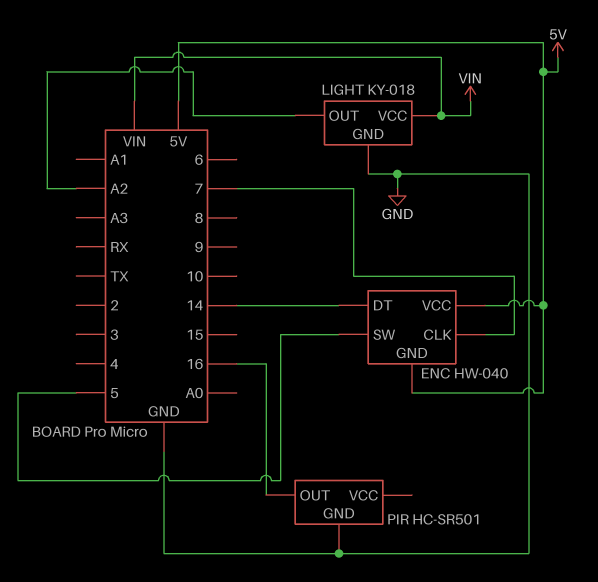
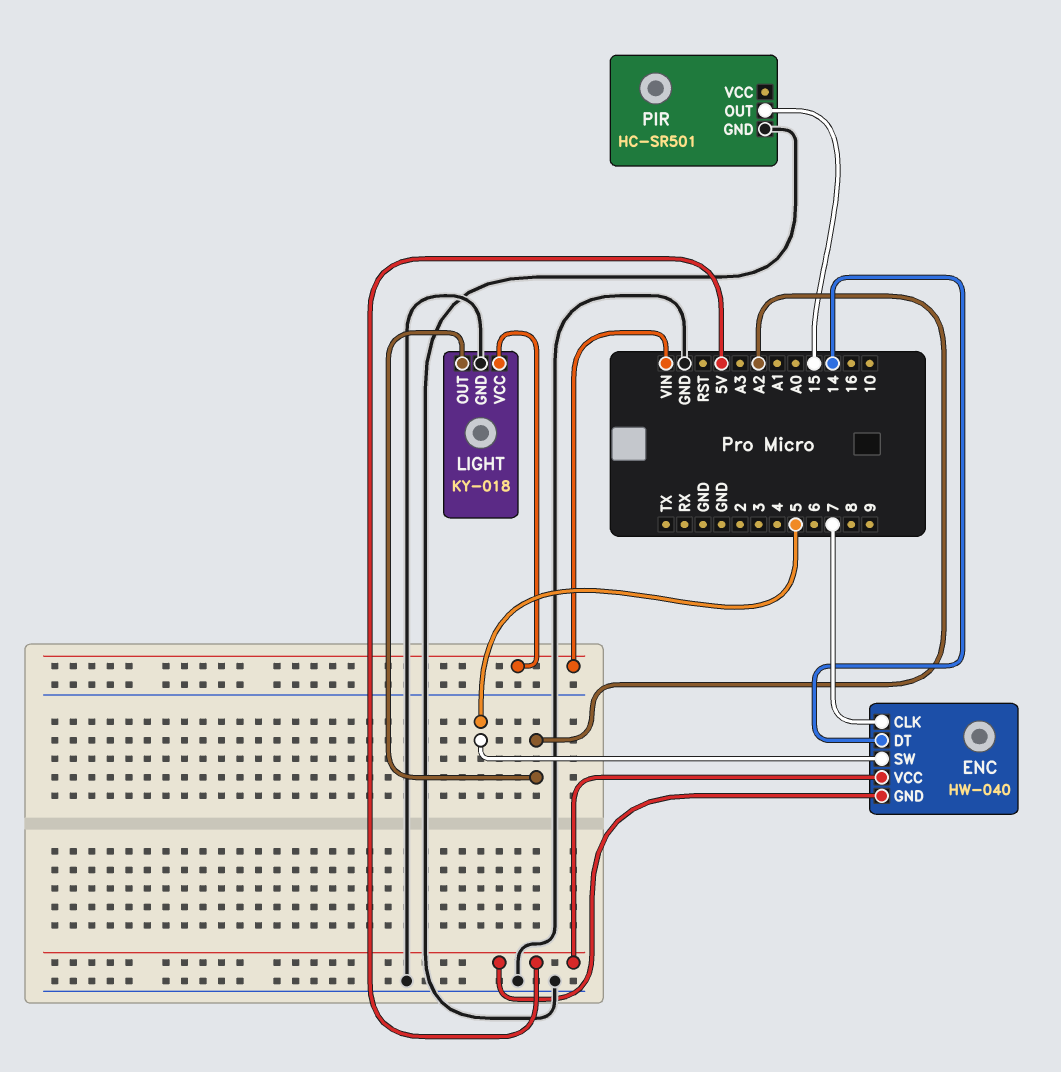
PIR pin OUT: 16 -> 15

